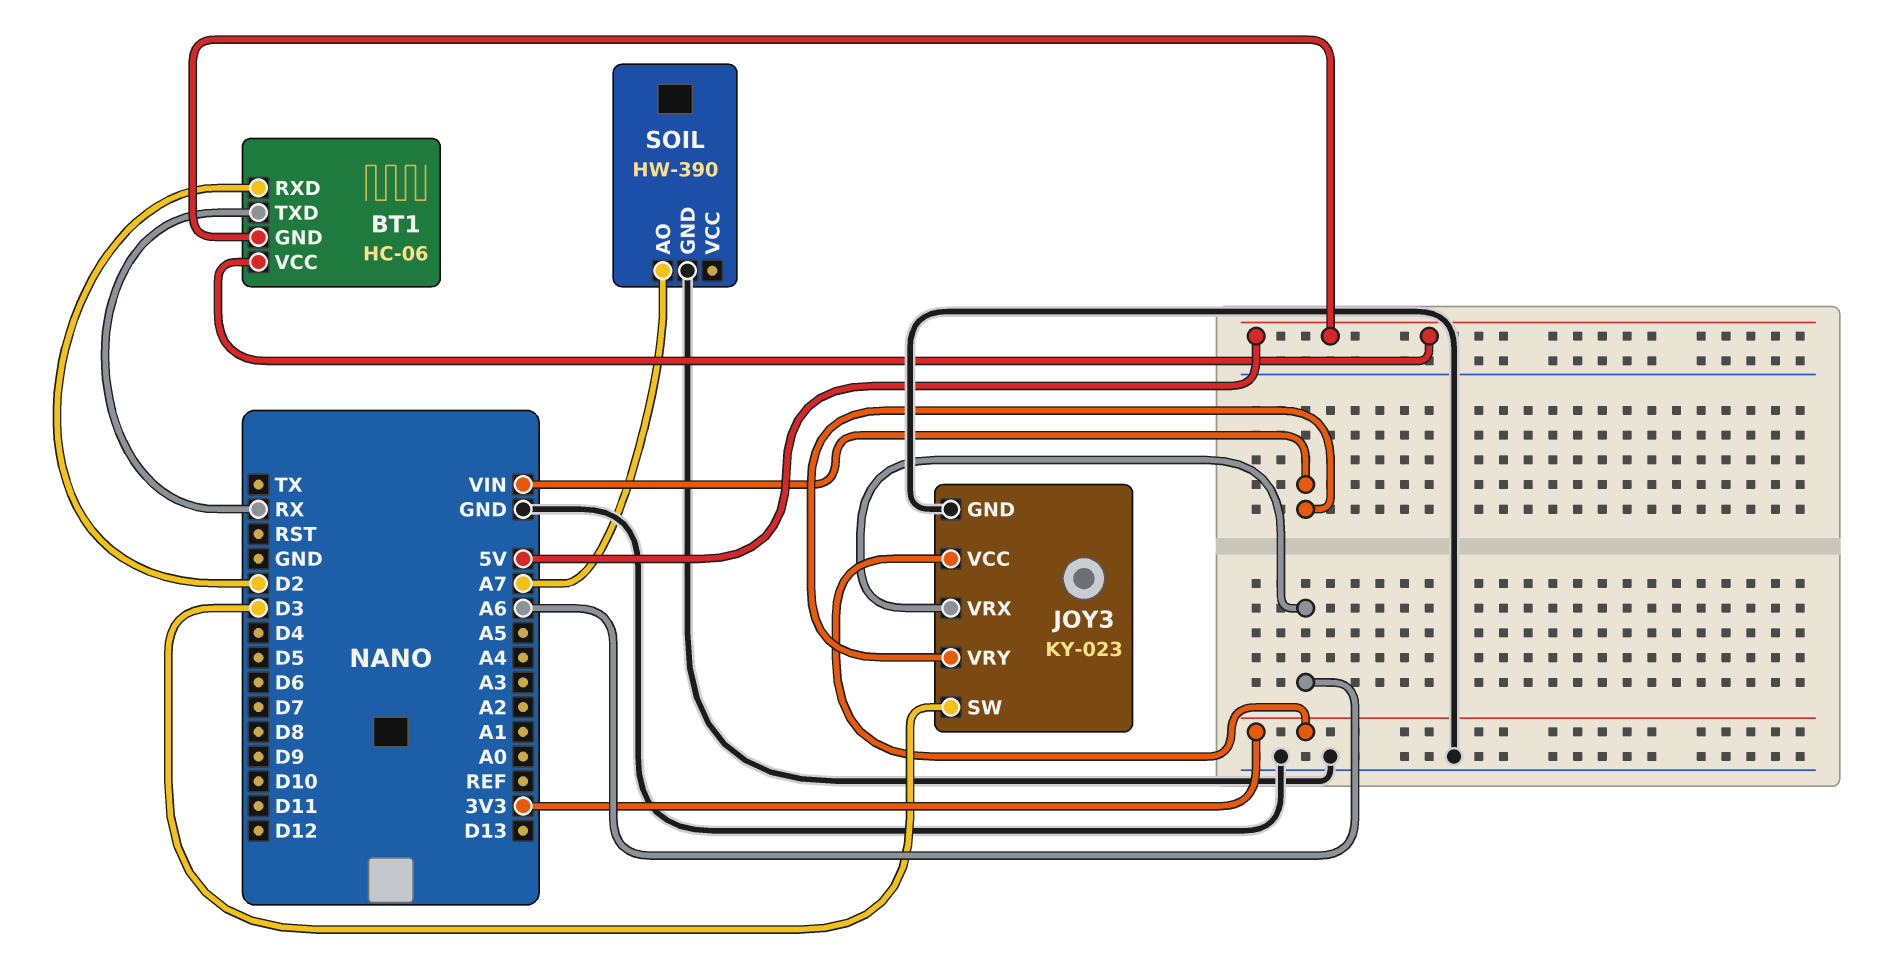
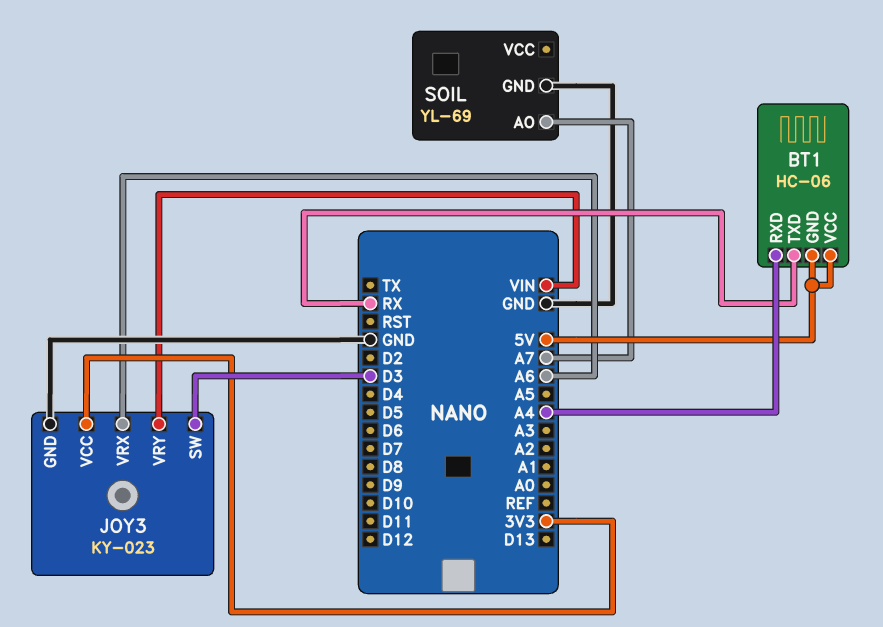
BT1 pin RXD: D2 -> A4
SOIL: HW-390 -> YL-69

